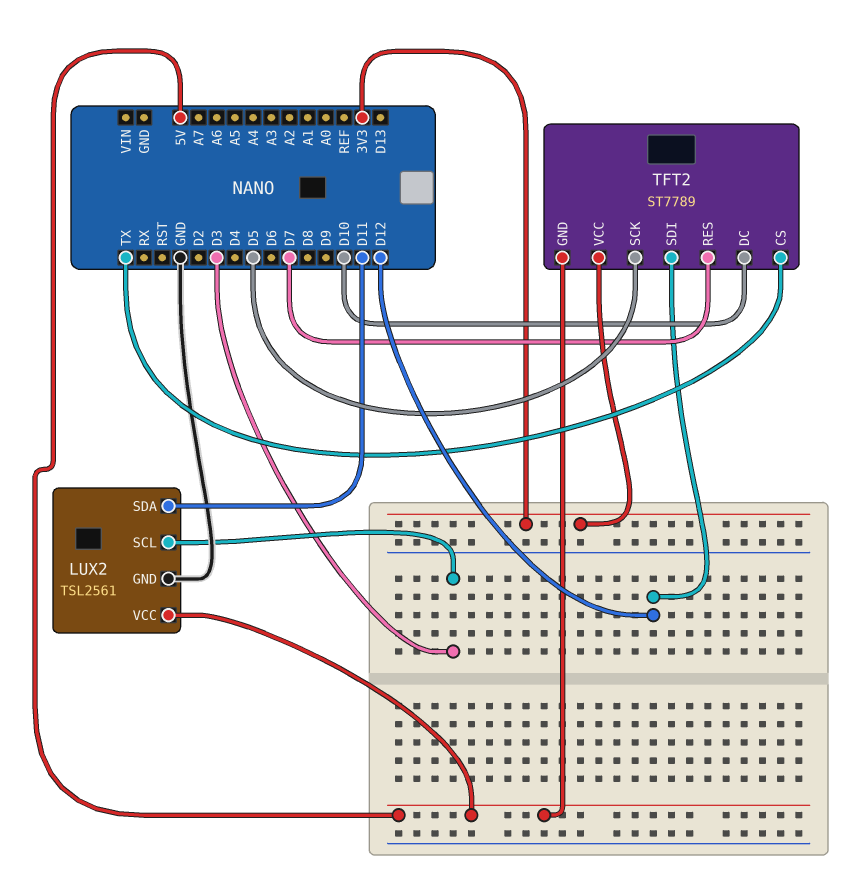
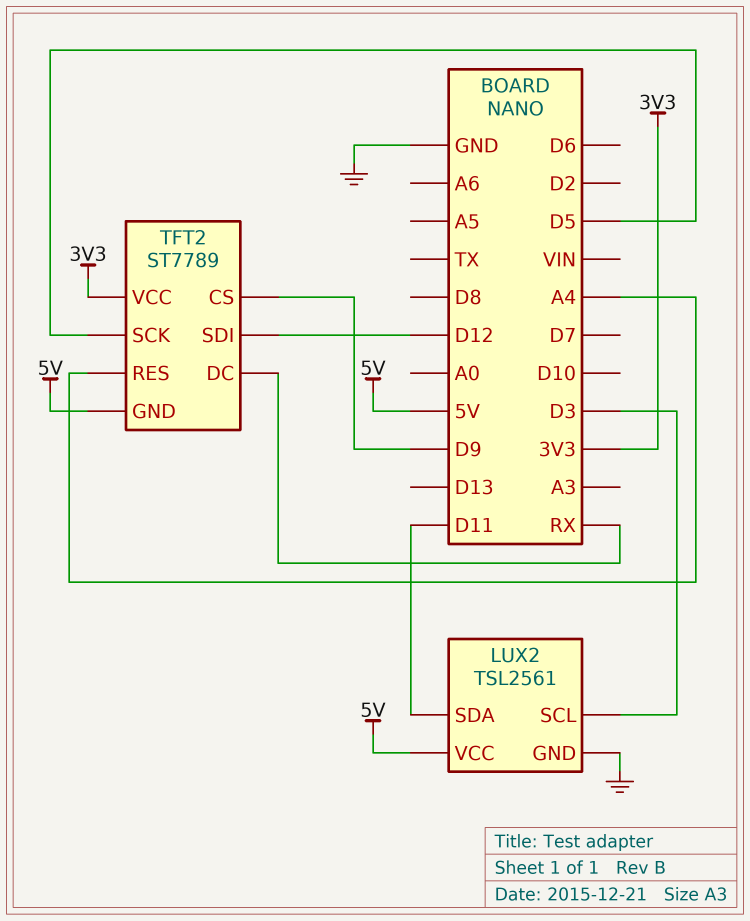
TFT2 pin CS: TX -> D9
TFT2 pin DC: D10 -> RX
TFT2 pin RES: D7 -> A4

